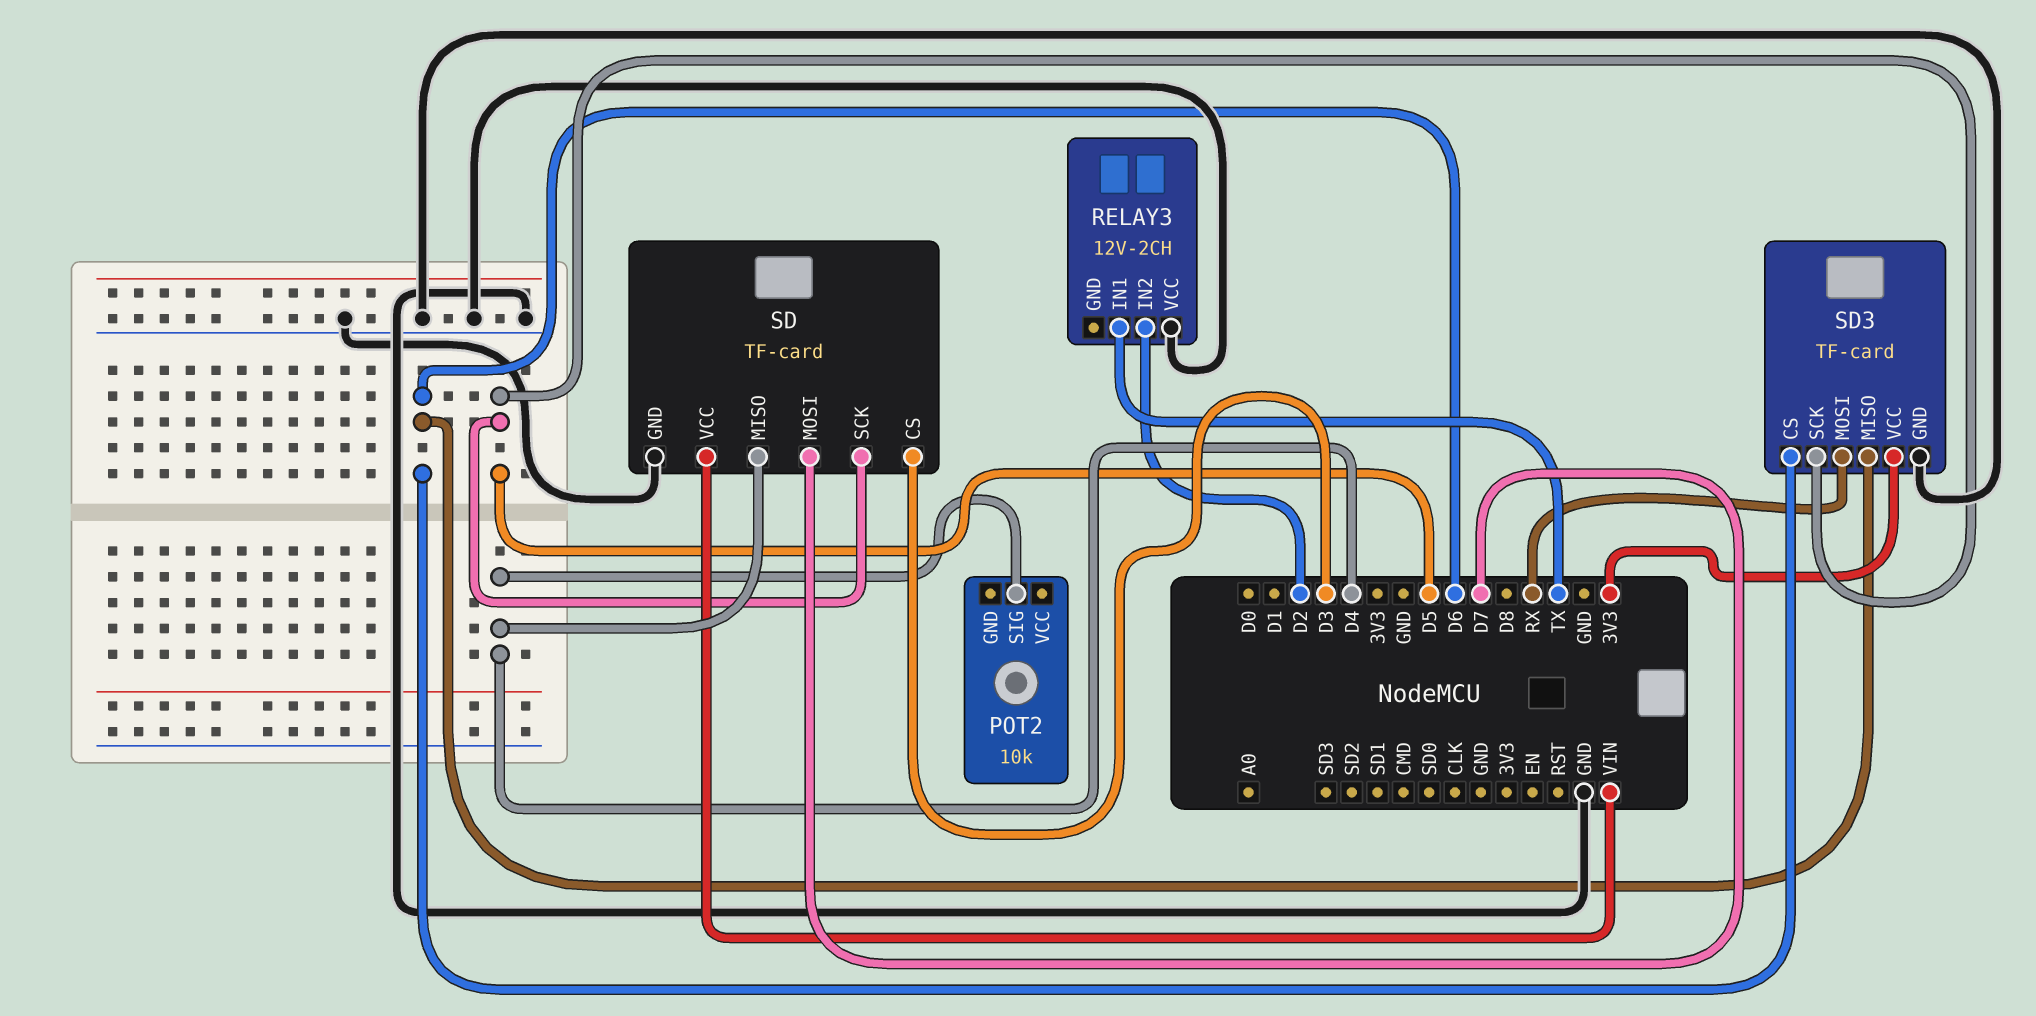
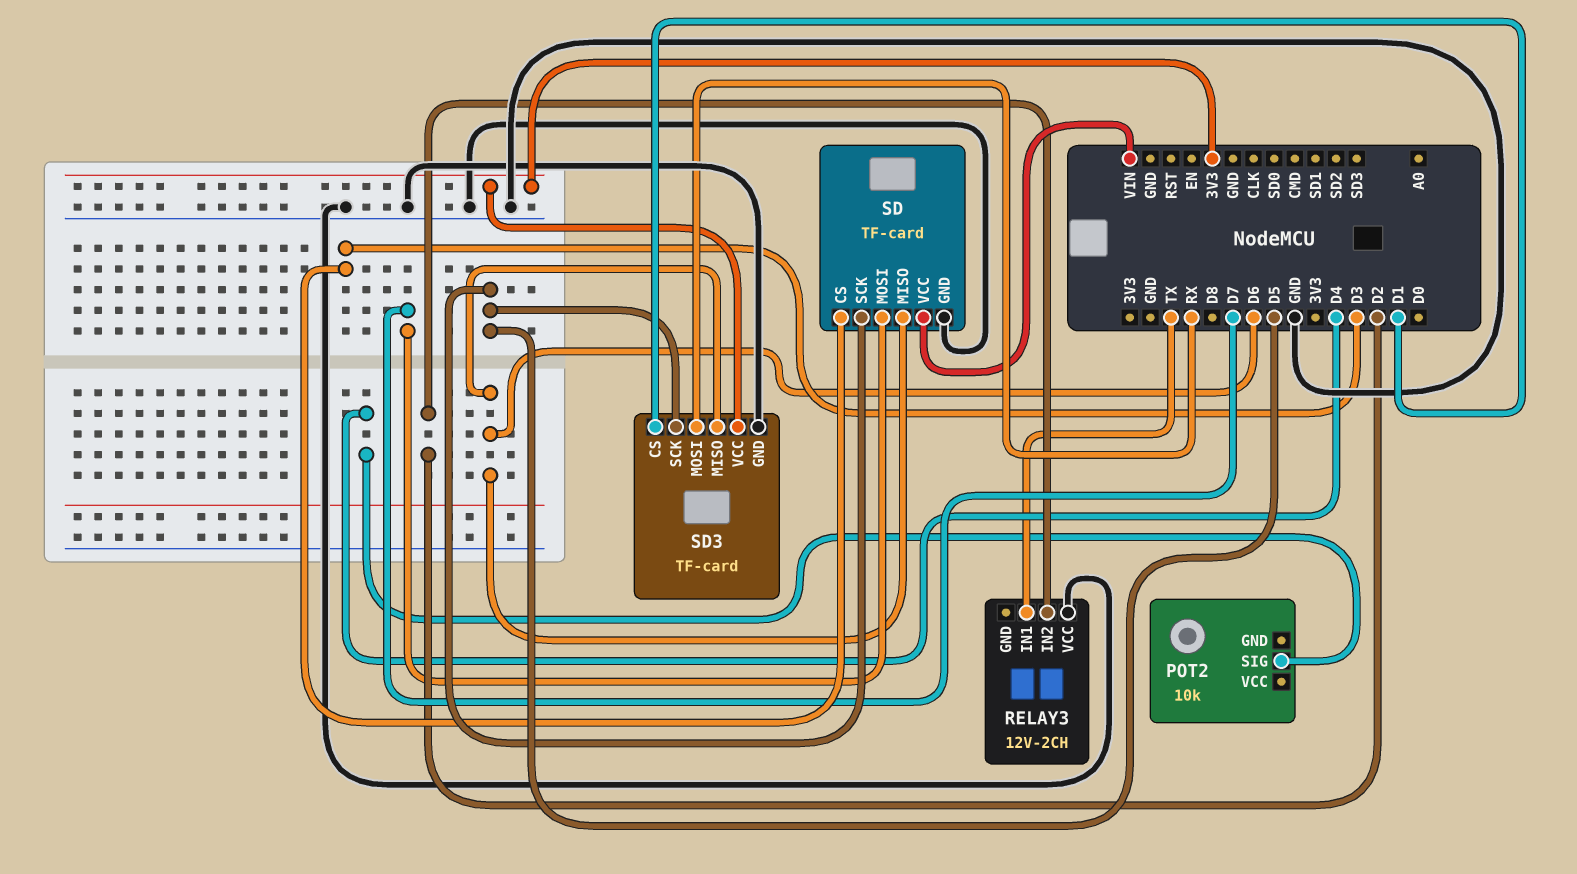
SD pin MISO: D4 -> D6
SD3 pin CS: D6 -> D1

